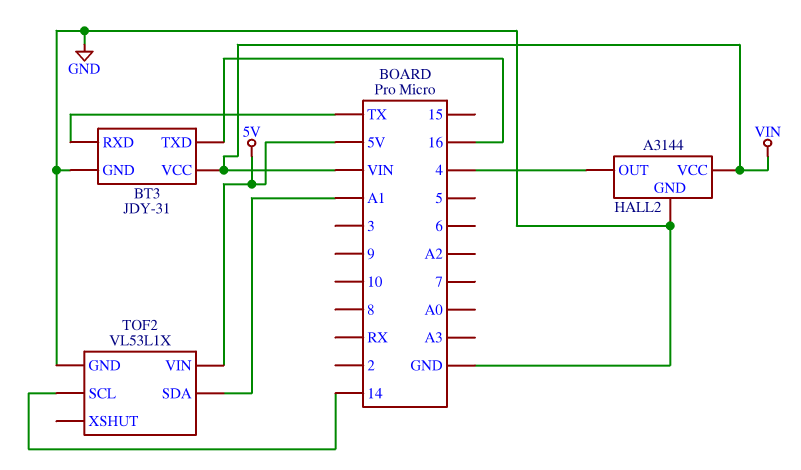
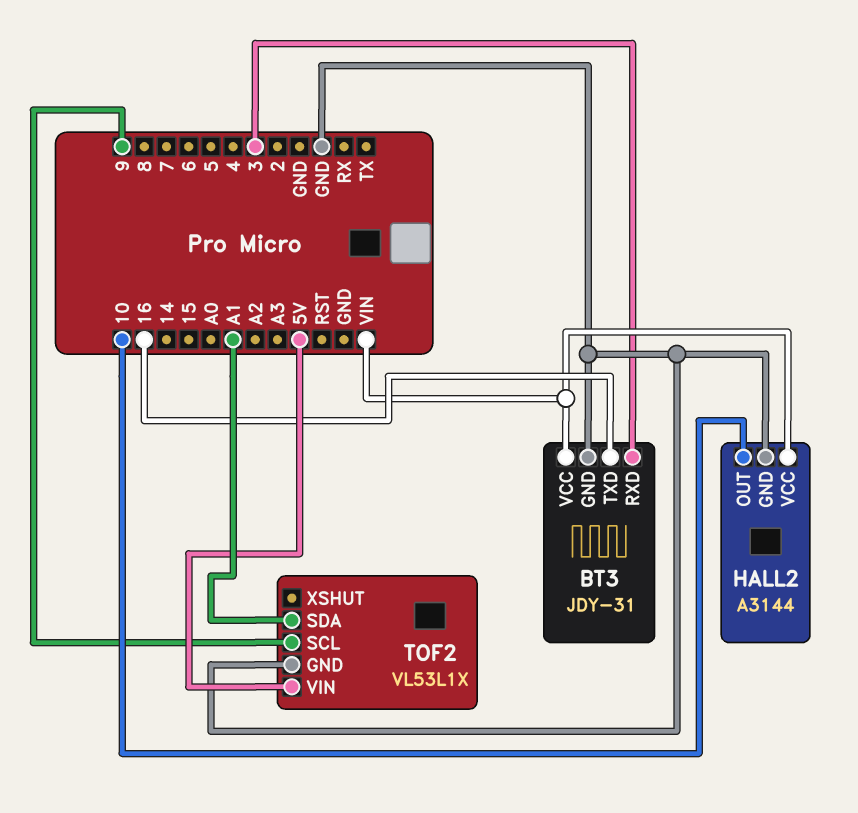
BT3 pin RXD: TX -> 3
HALL2 pin OUT: 4 -> 10
TOF2 pin SCL: 14 -> 9

